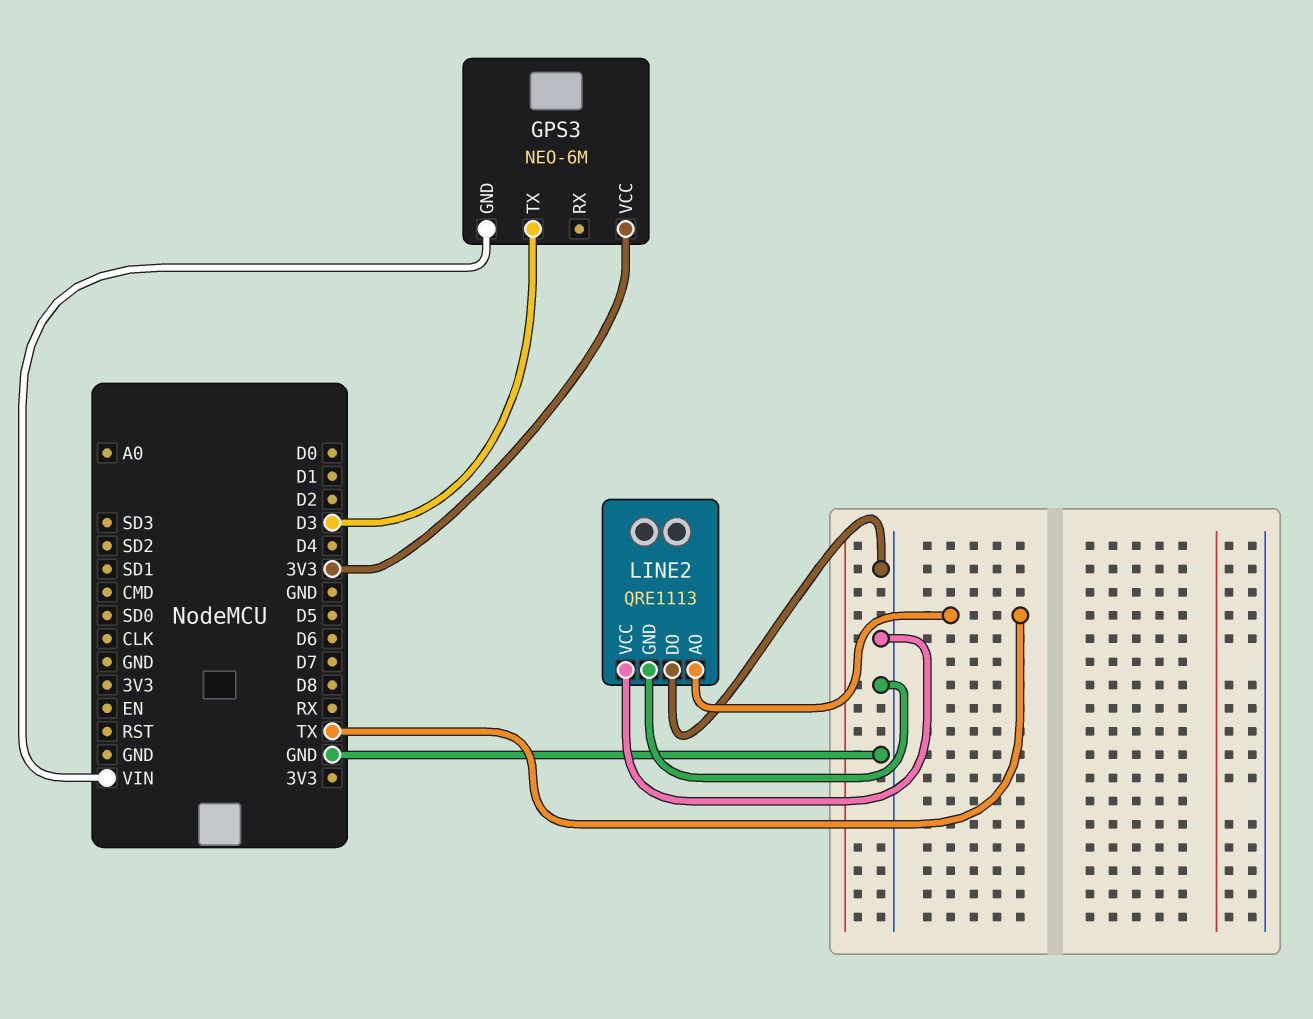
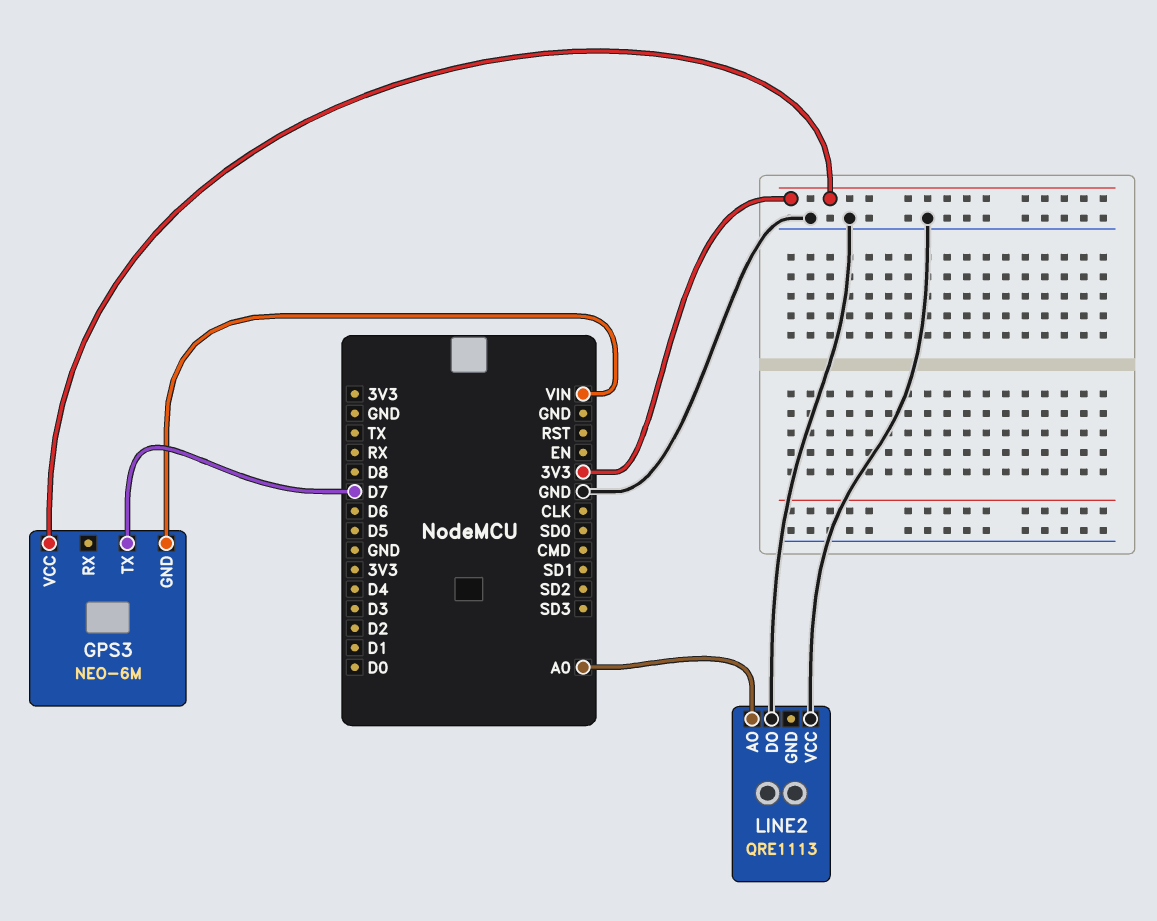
GPS3 pin TX: D3 -> D7
LINE2 pin AO: TX -> A0
LINE2 pin GND: GND -> none

